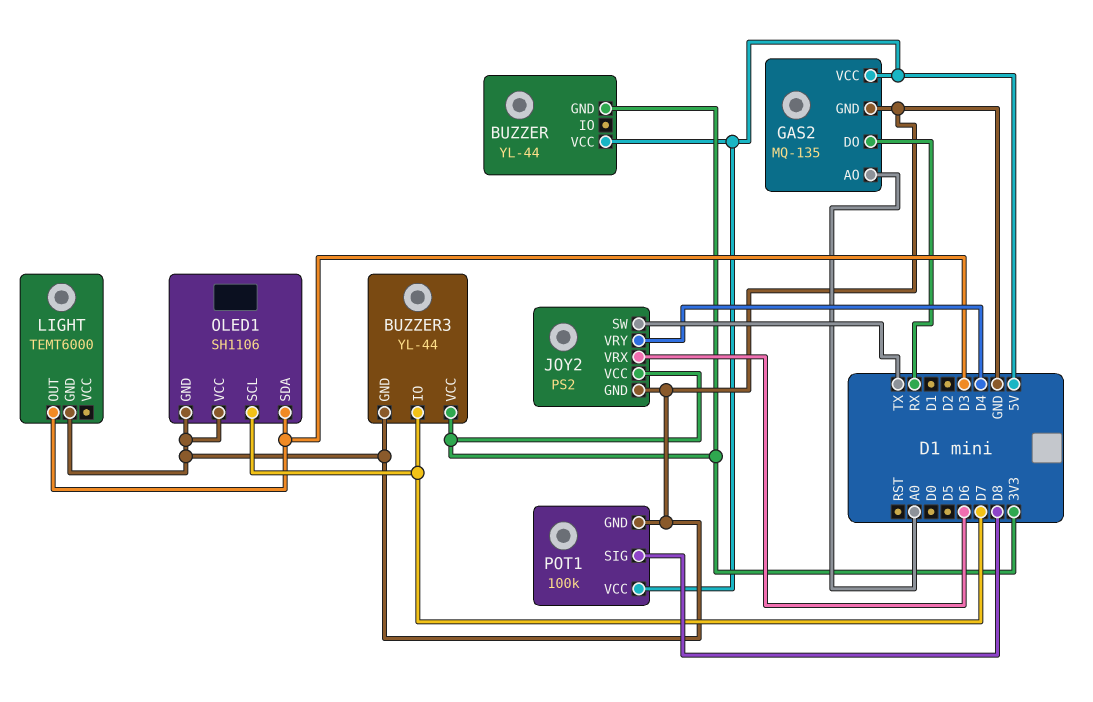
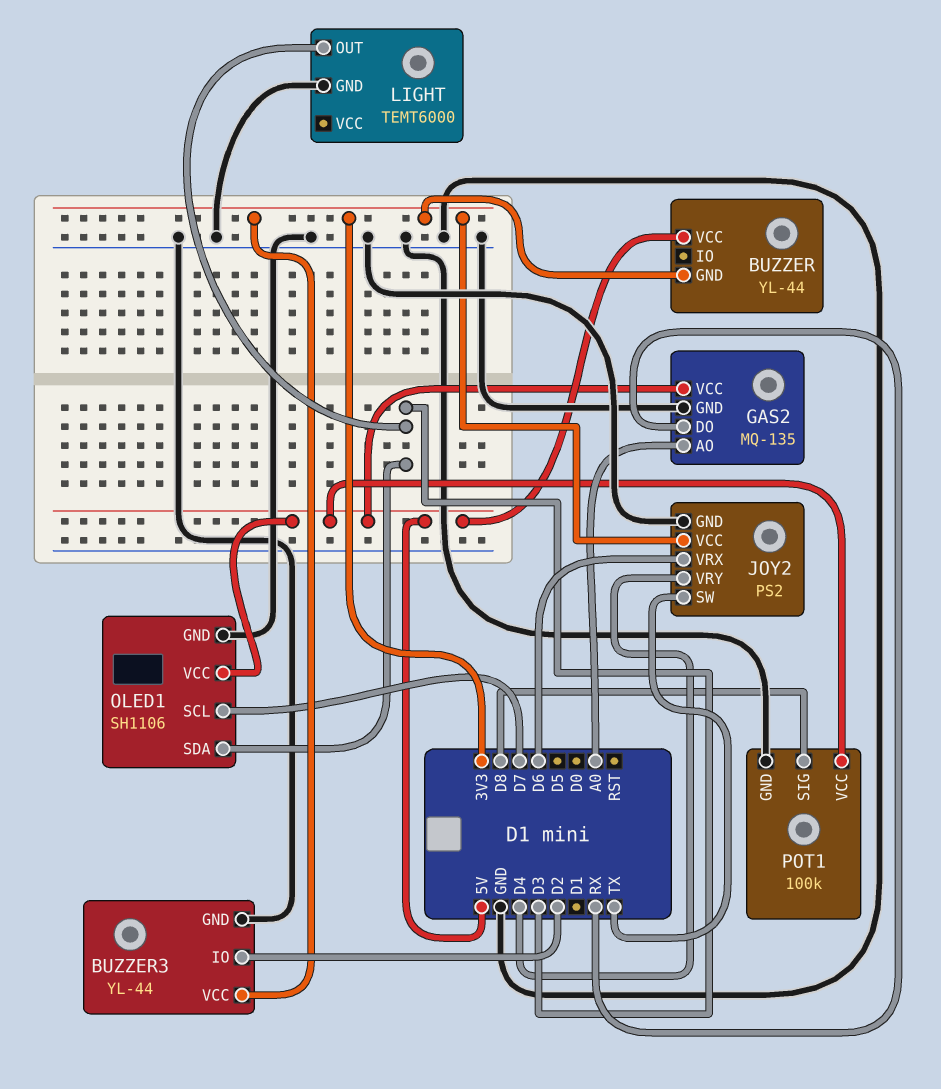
BUZZER3 pin IO: D7 -> D2
OLED1 pin VCC: GND -> 5V

